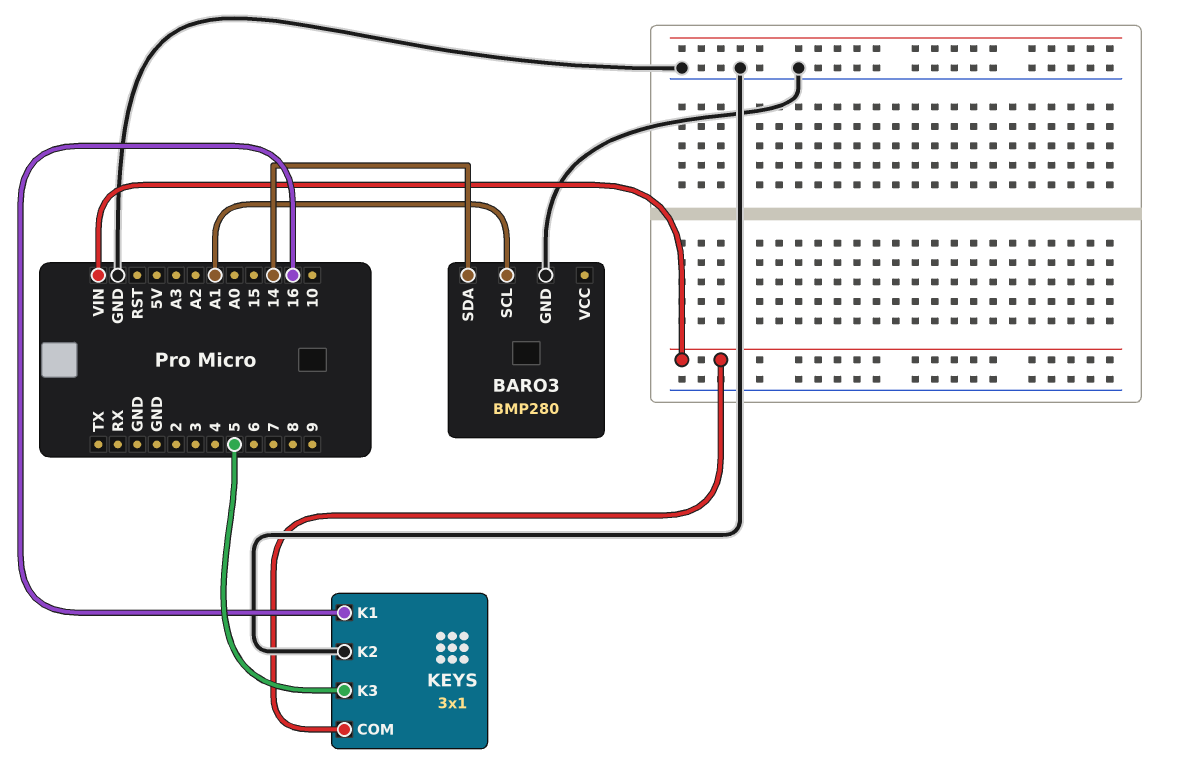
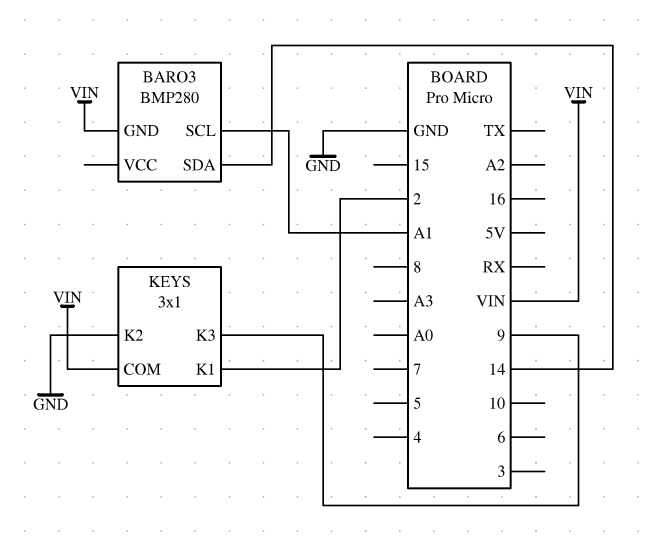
BARO3 pin GND: GND -> VIN
KEYS pin K1: 16 -> 2
KEYS pin K3: 5 -> 9

